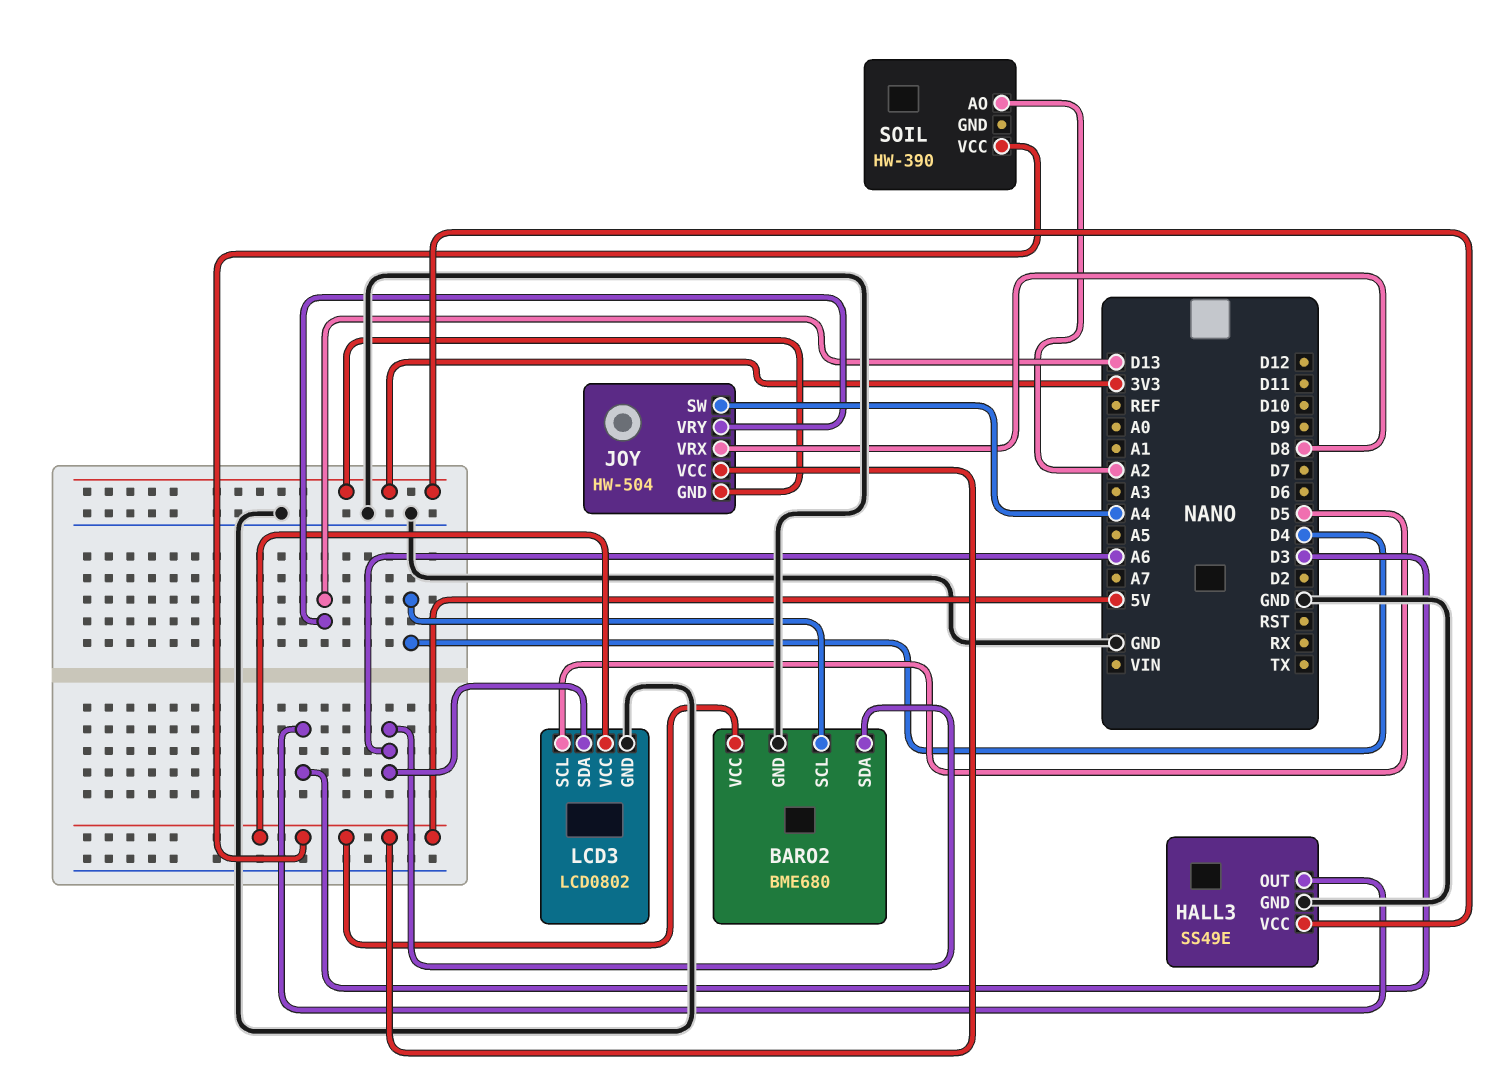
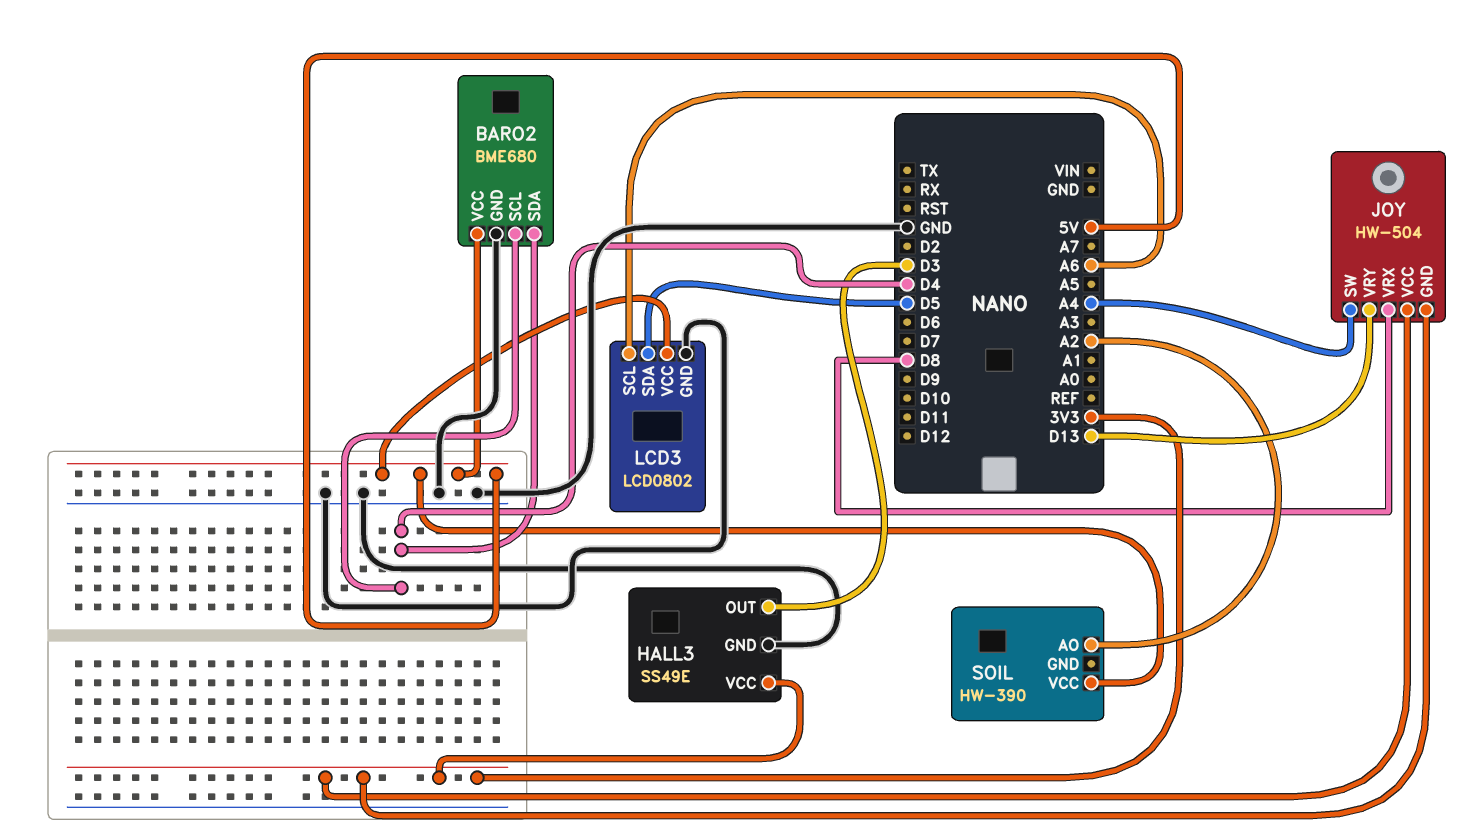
BARO2 pin SDA: A6 -> D4
JOY pin VCC: 5V -> 3V3
LCD3 pin SCL: D5 -> A6
LCD3 pin SDA: A6 -> D5

